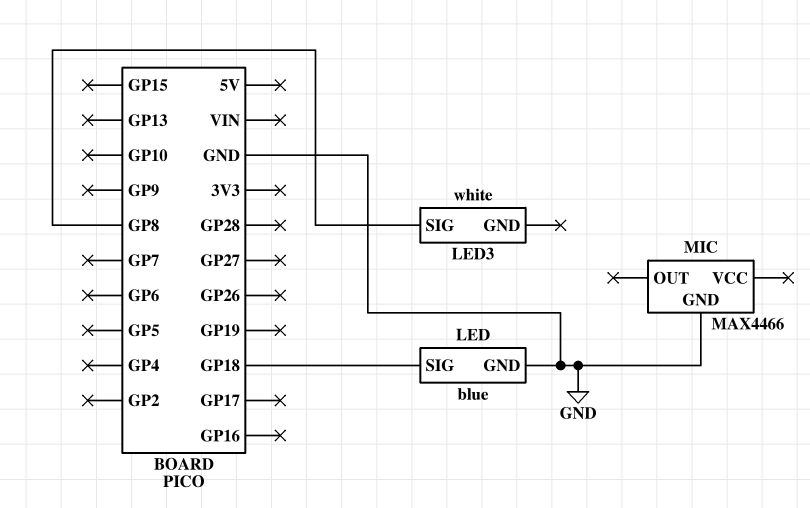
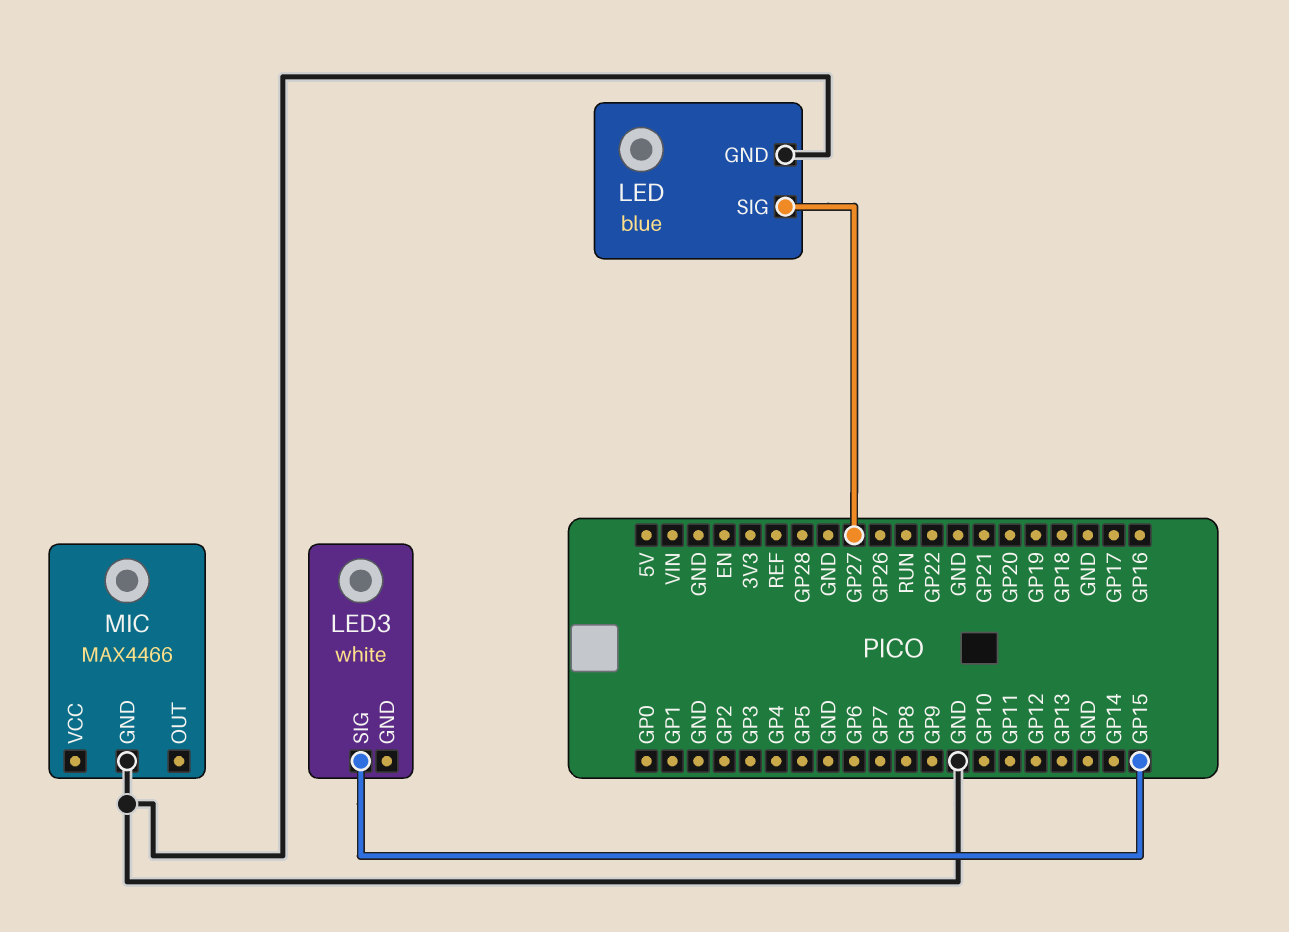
LED pin SIG: GP18 -> GP27
LED3 pin SIG: GP8 -> GP15

